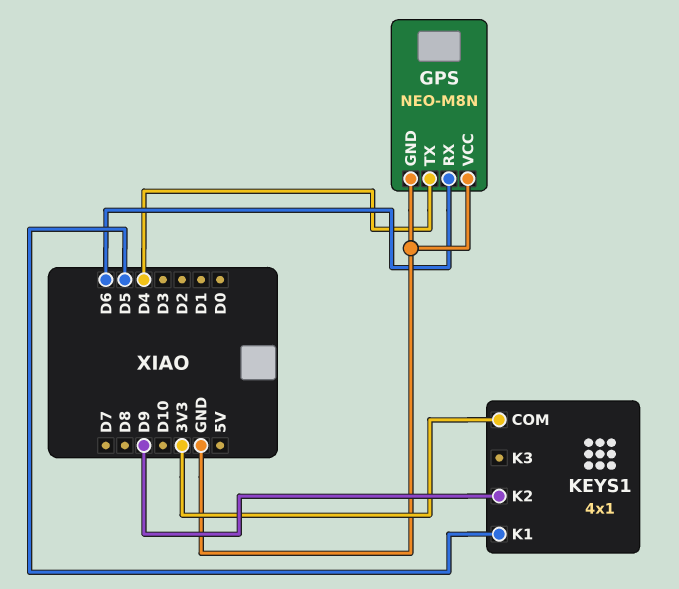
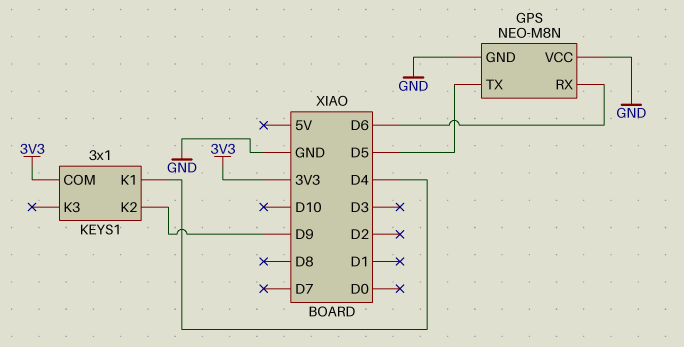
GPS pin TX: D4 -> D5
KEYS1: 4x1 -> 3x1
KEYS1 pin K1: D5 -> D4

